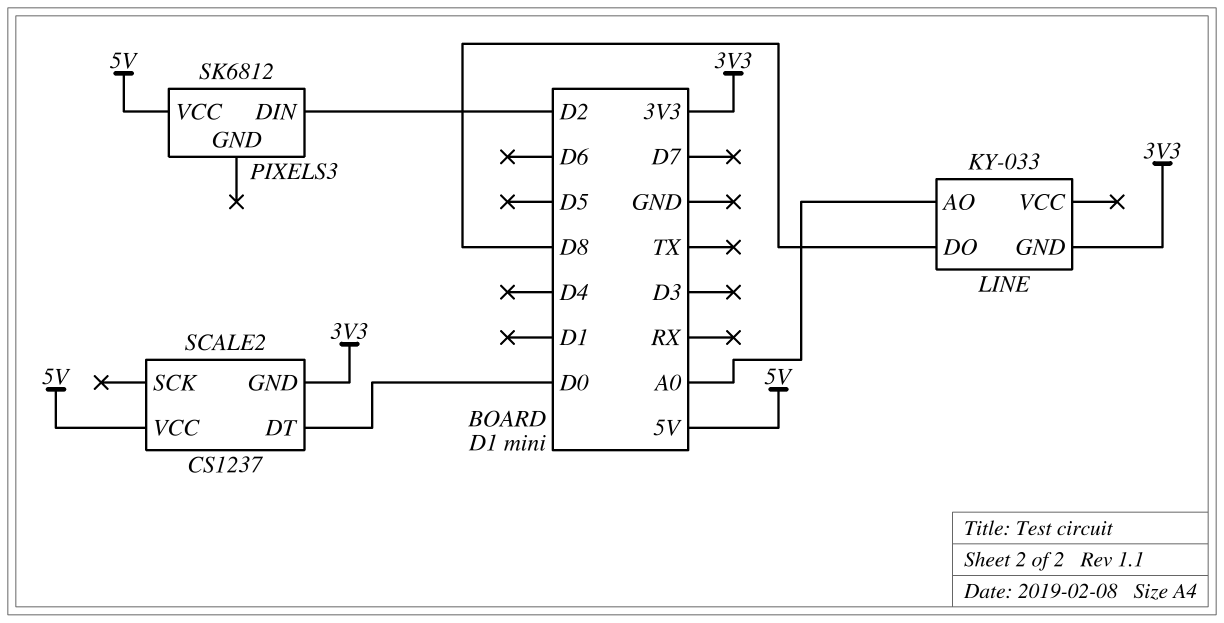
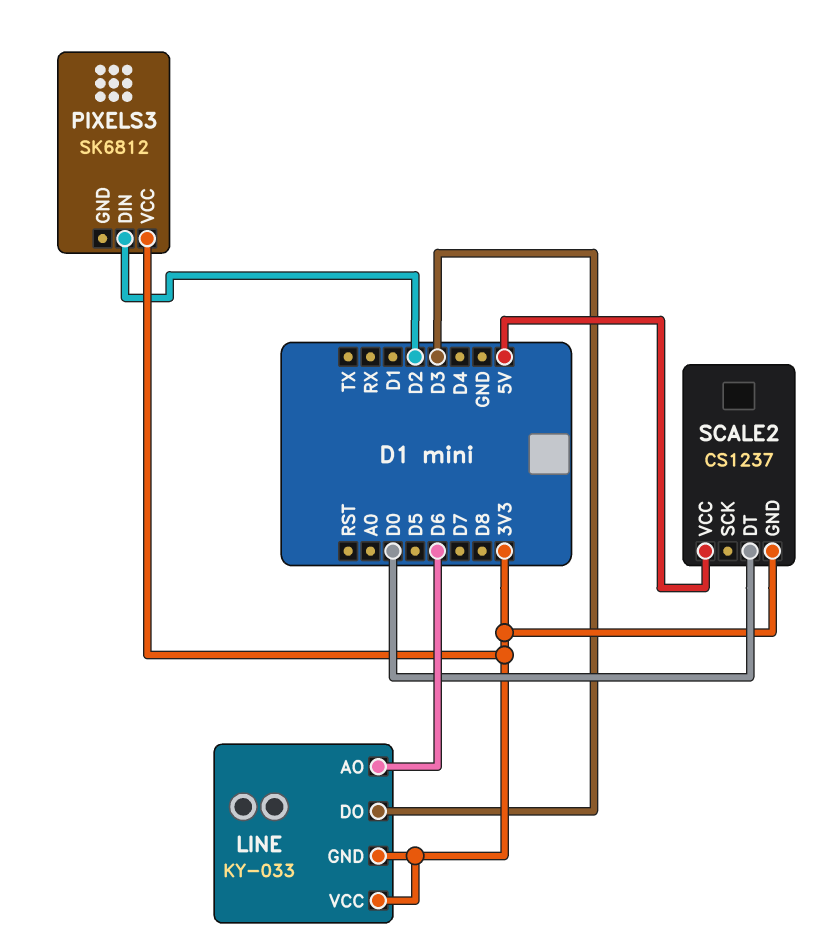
LINE pin AO: A0 -> D6
LINE pin DO: D8 -> D3
LINE pin VCC: none -> 3V3
PIXELS3 pin VCC: 5V -> 3V3

